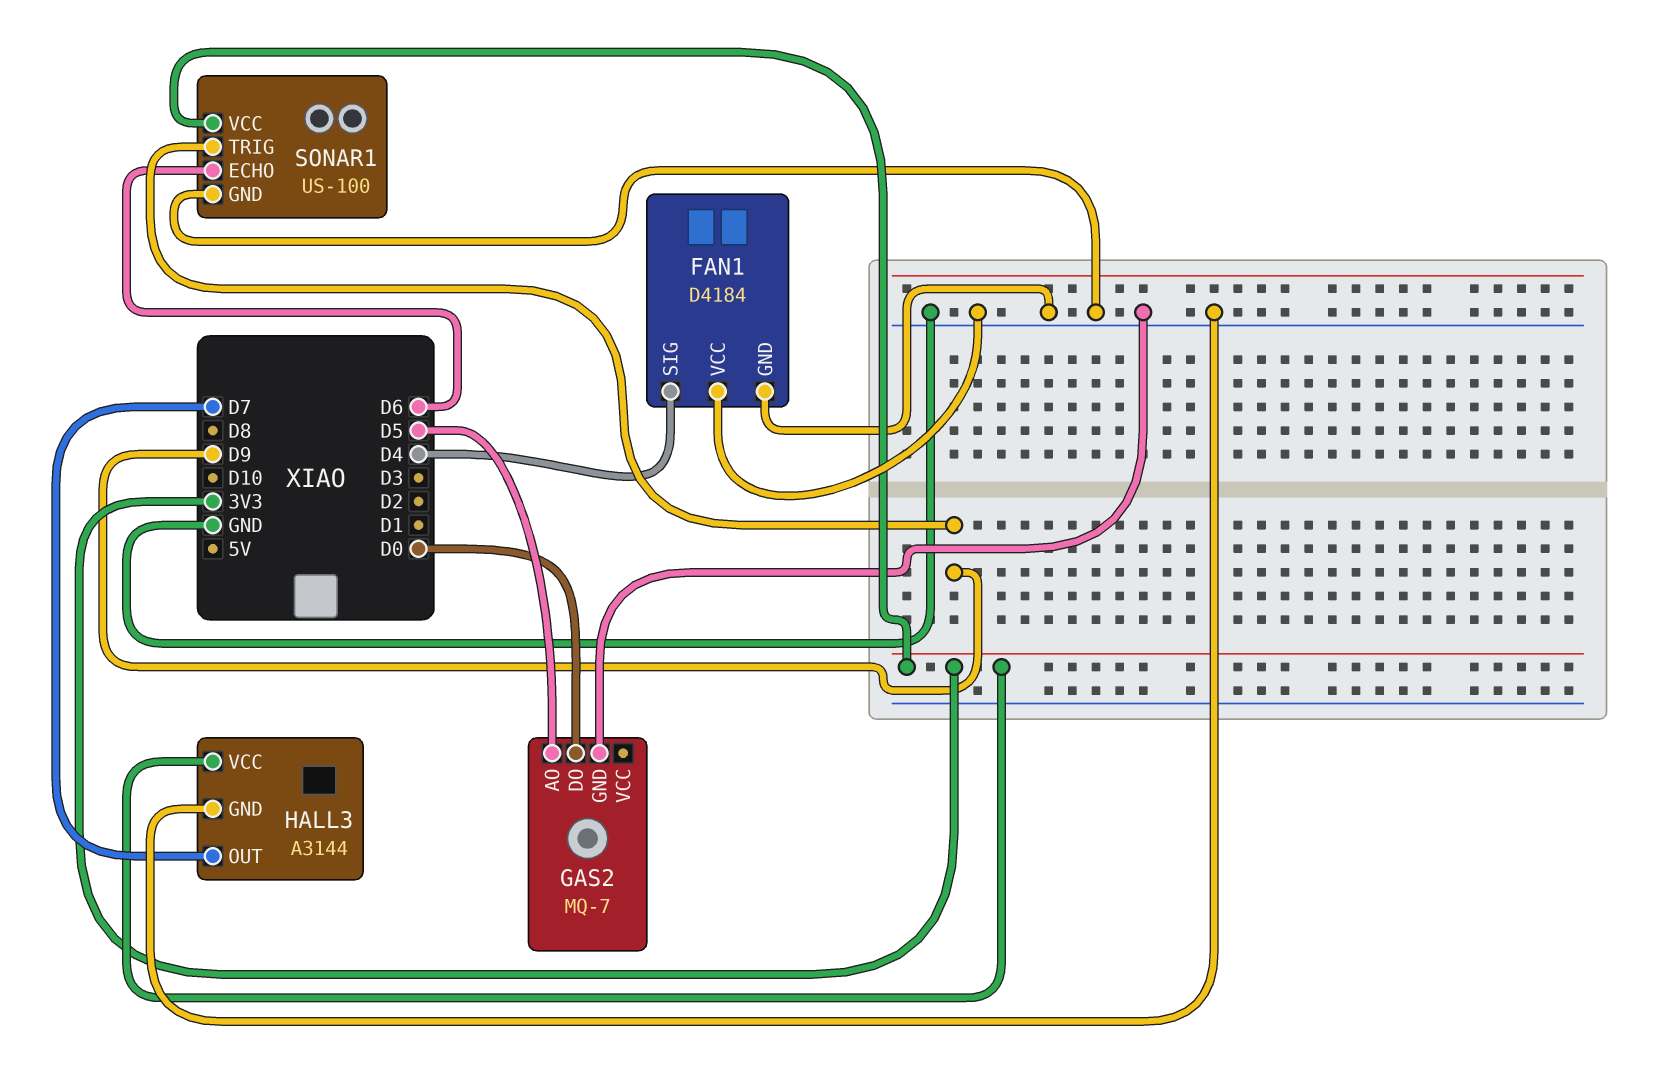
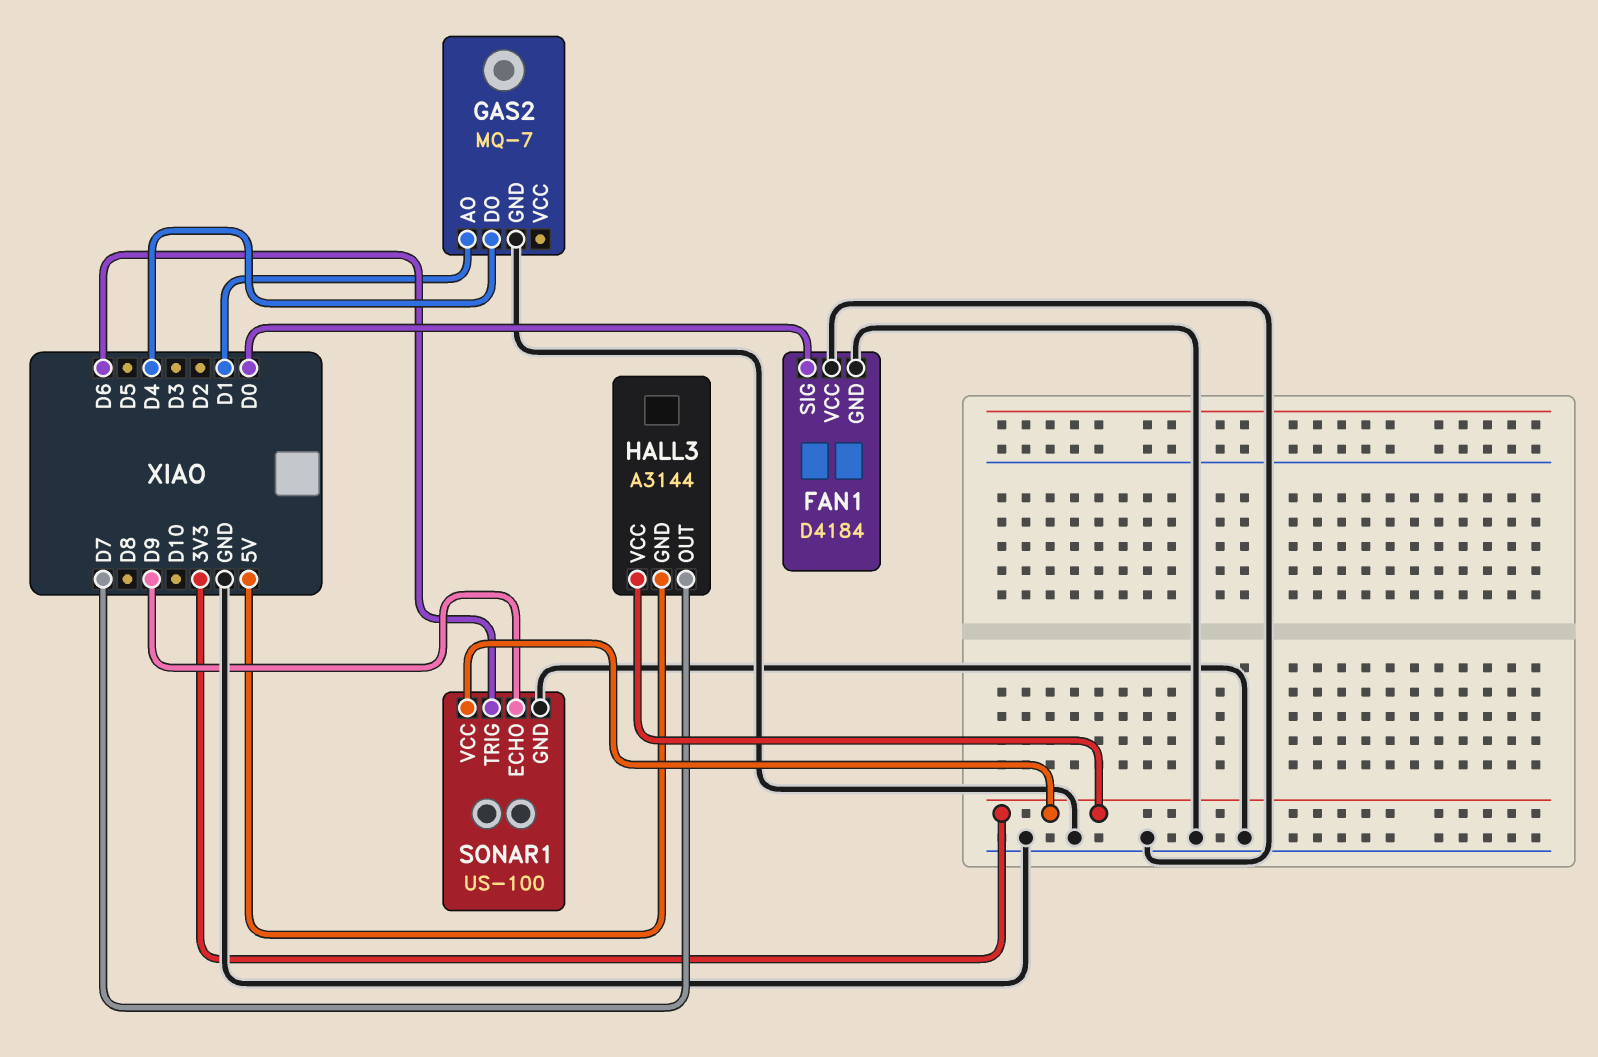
FAN1 pin SIG: D4 -> D0
GAS2 pin AO: D5 -> D1
GAS2 pin DO: D0 -> D4
HALL3 pin GND: GND -> 5V
SONAR1 pin ECHO: D6 -> D9
SONAR1 pin TRIG: D9 -> D6

